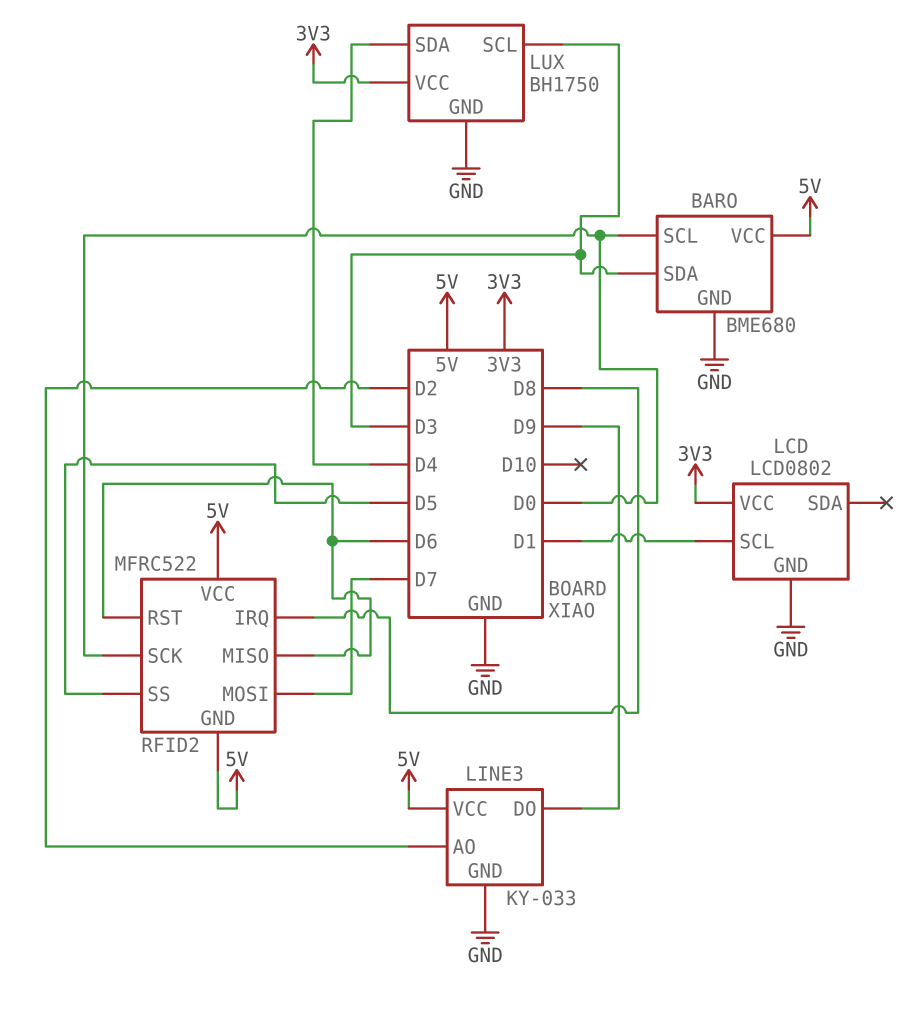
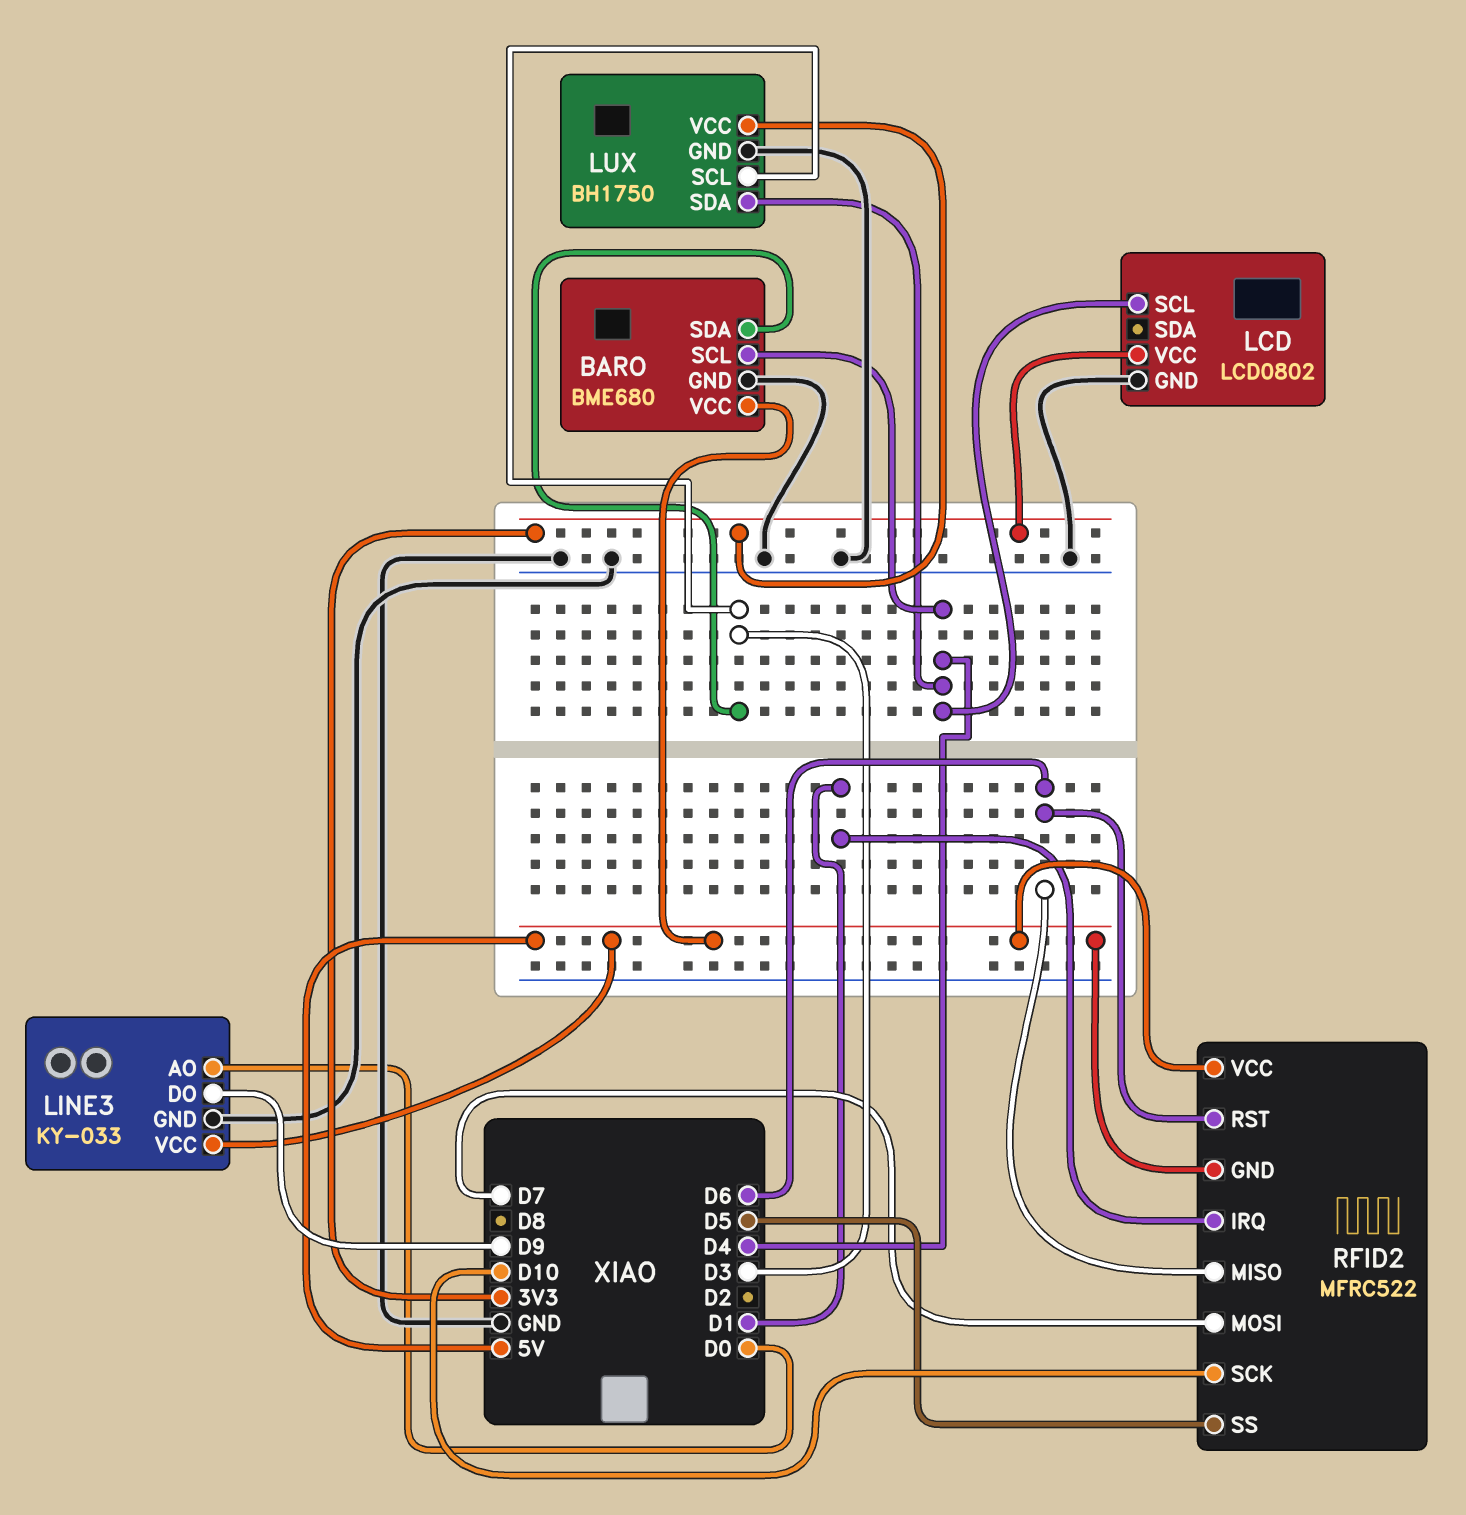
BARO pin SCL: D0 -> D4
LCD pin SCL: D1 -> D4
LINE3 pin AO: D2 -> D0
RFID2 pin IRQ: D8 -> D1
RFID2 pin SCK: D0 -> D10

